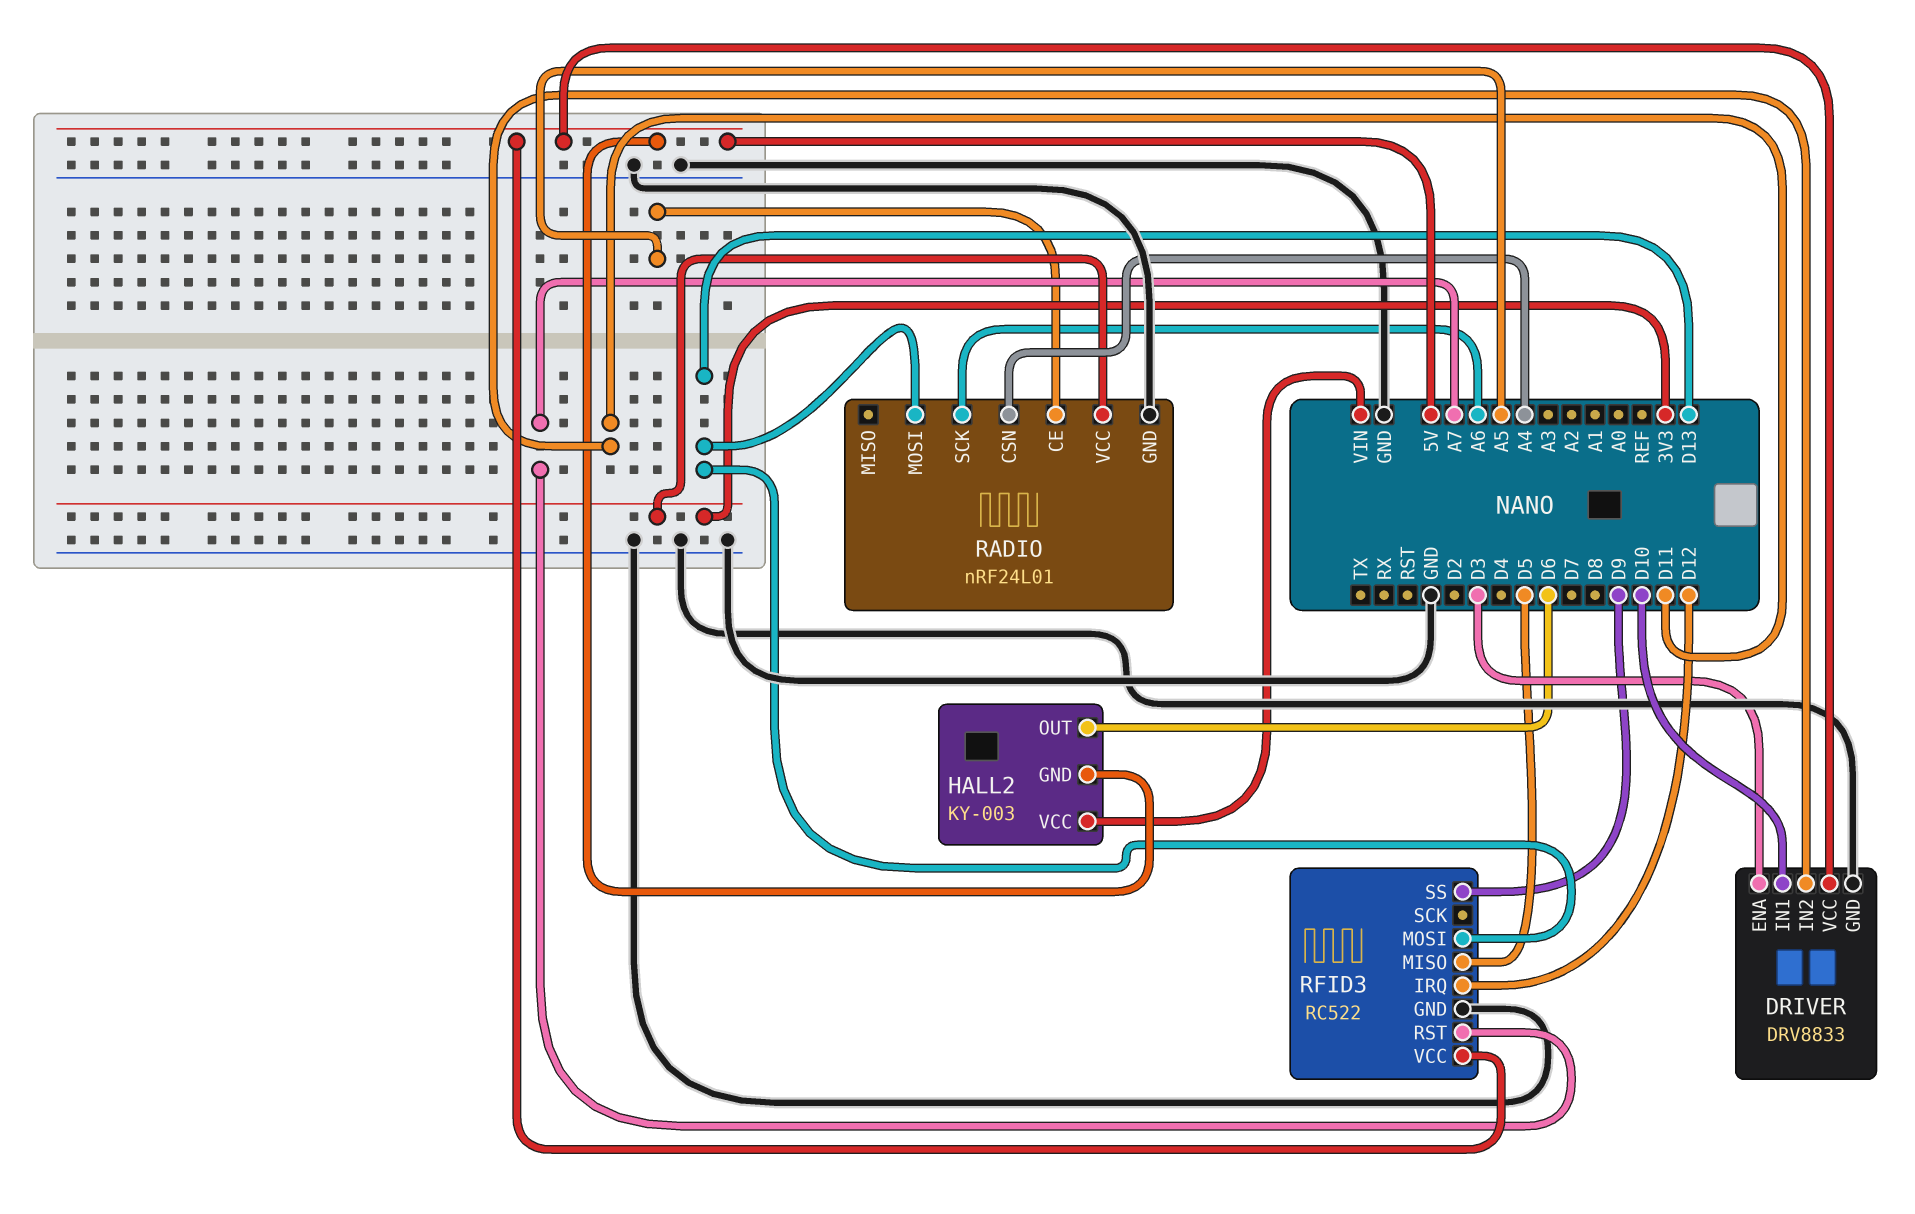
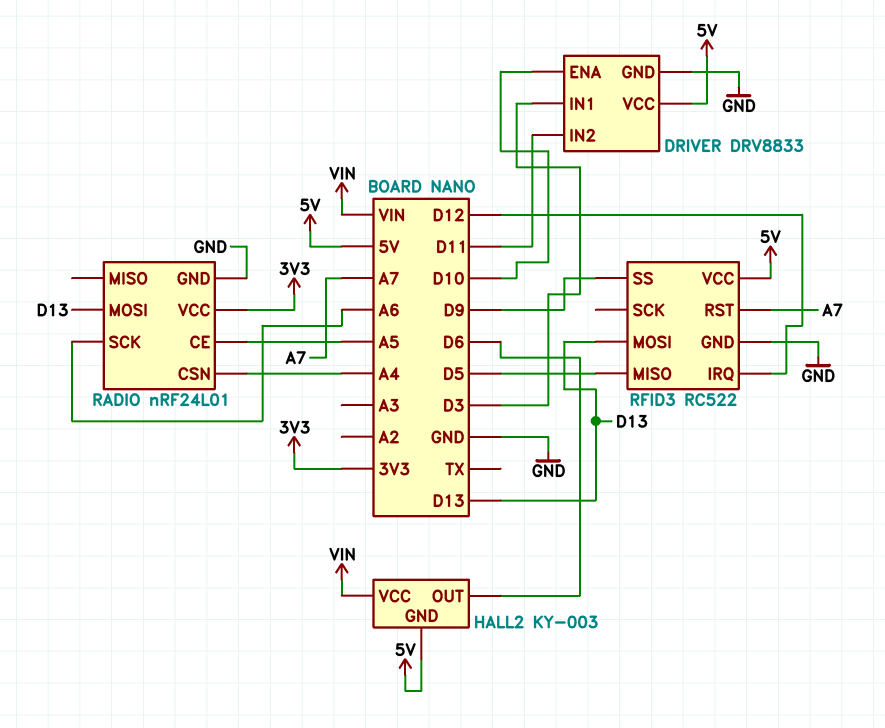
DRIVER pin ENA: D3 -> D10
DRIVER pin IN1: D10 -> D3

